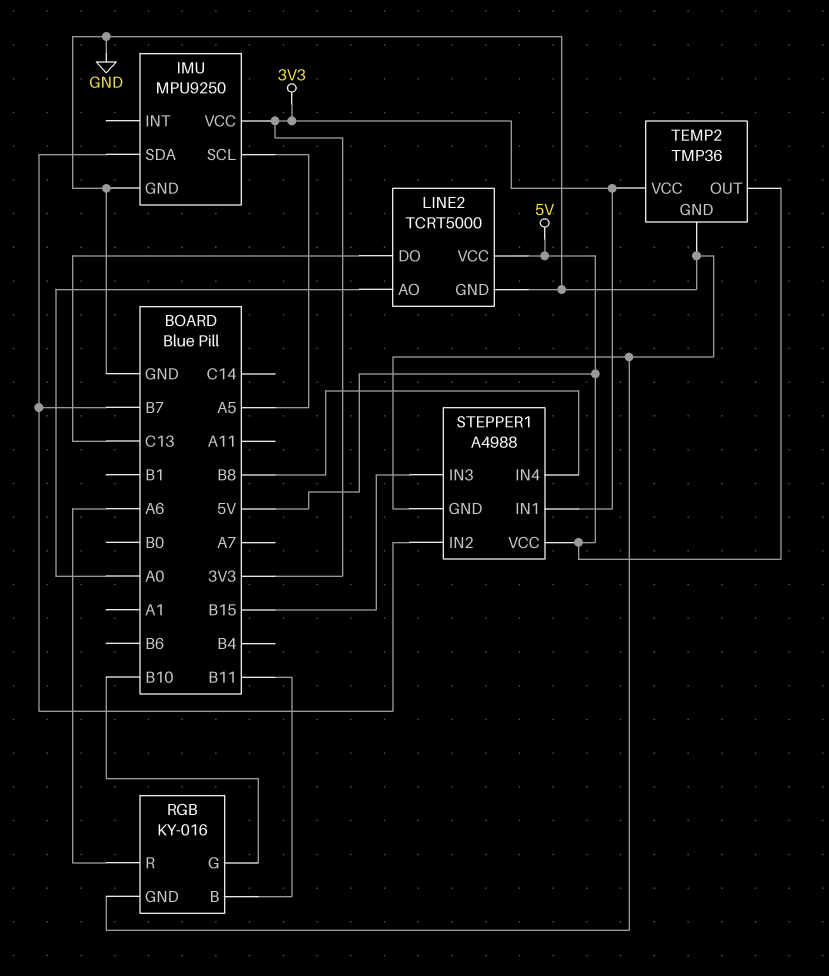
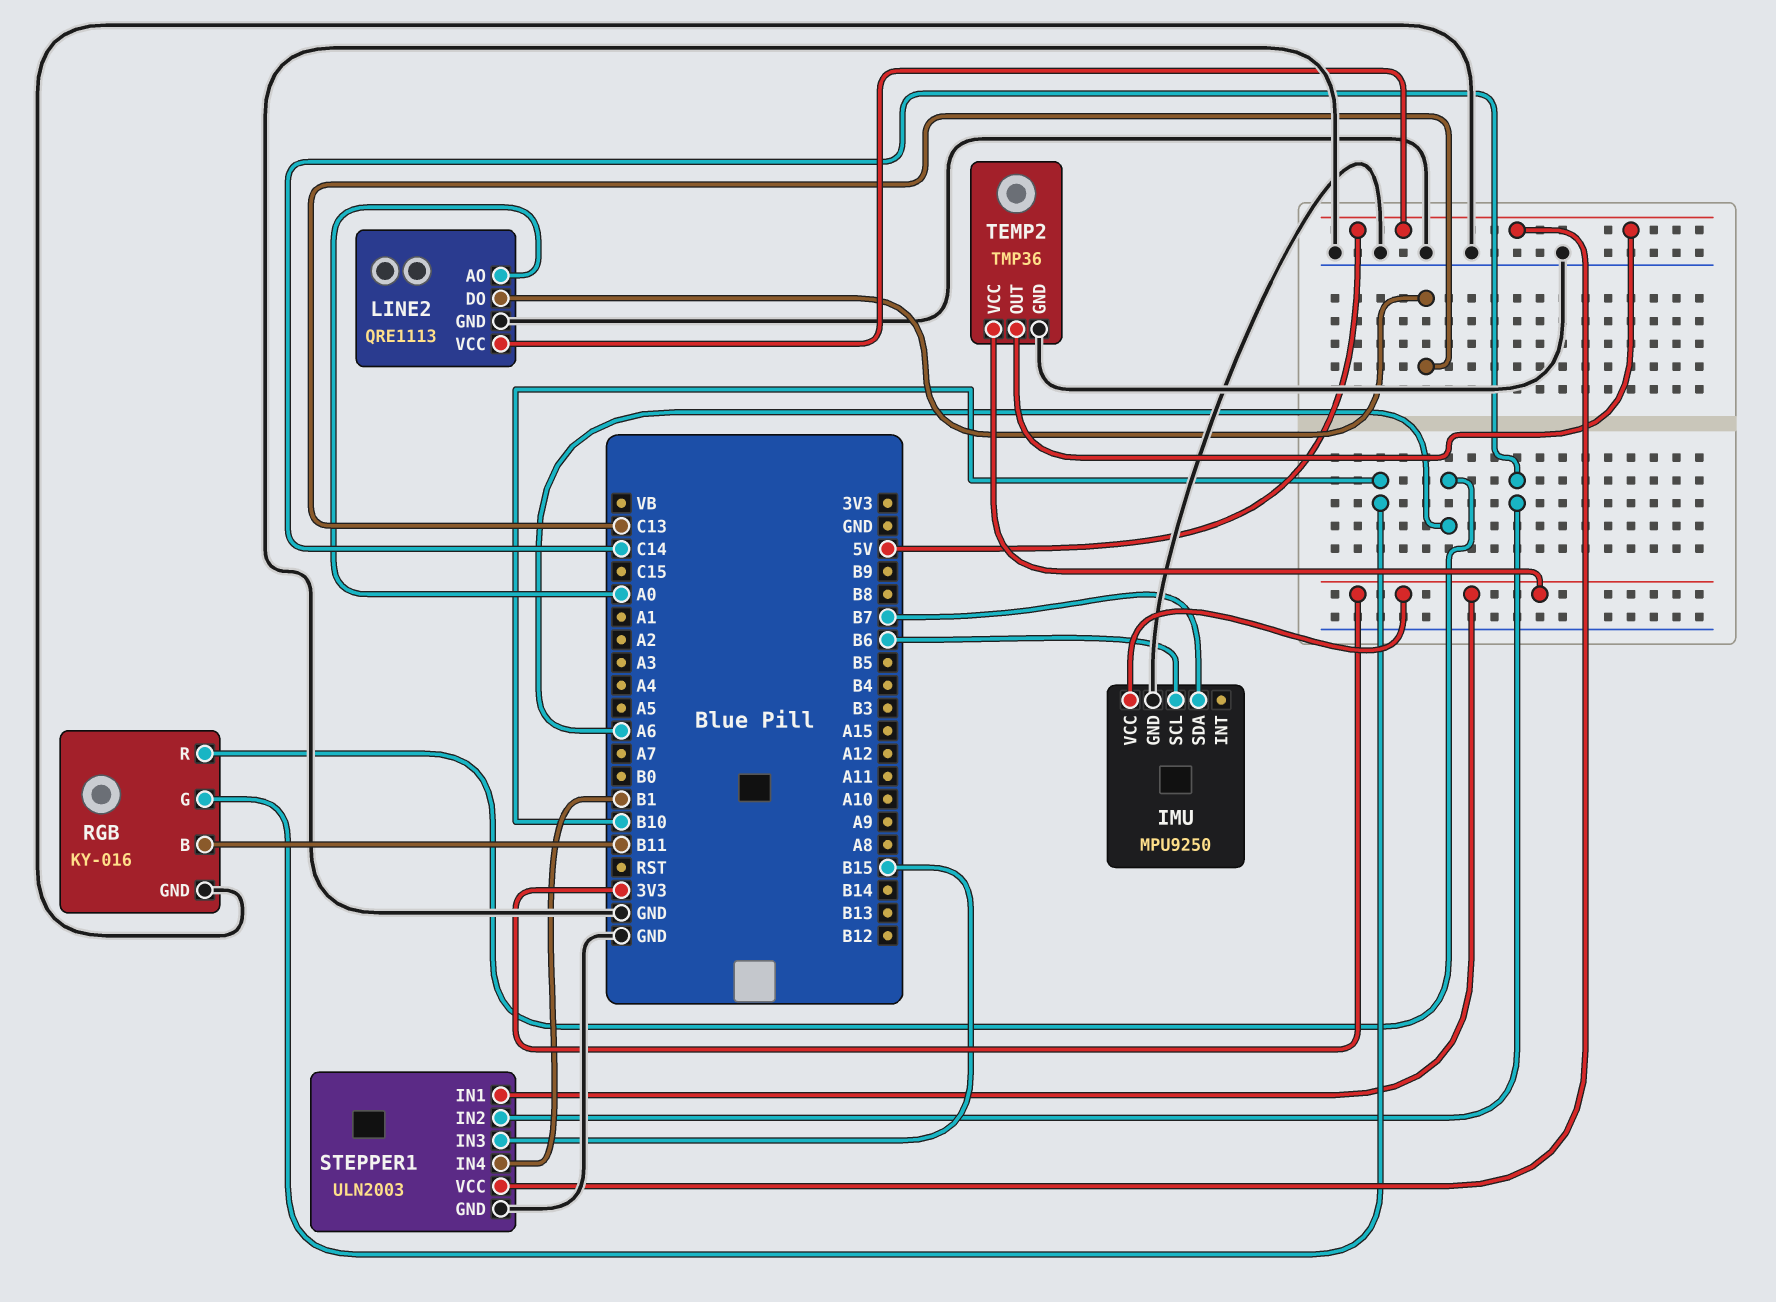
IMU pin SCL: A5 -> B6
LINE2: TCRT5000 -> QRE1113
STEPPER1: A4988 -> ULN2003
STEPPER1 pin IN2: B7 -> C14
STEPPER1 pin IN4: B8 -> B1

